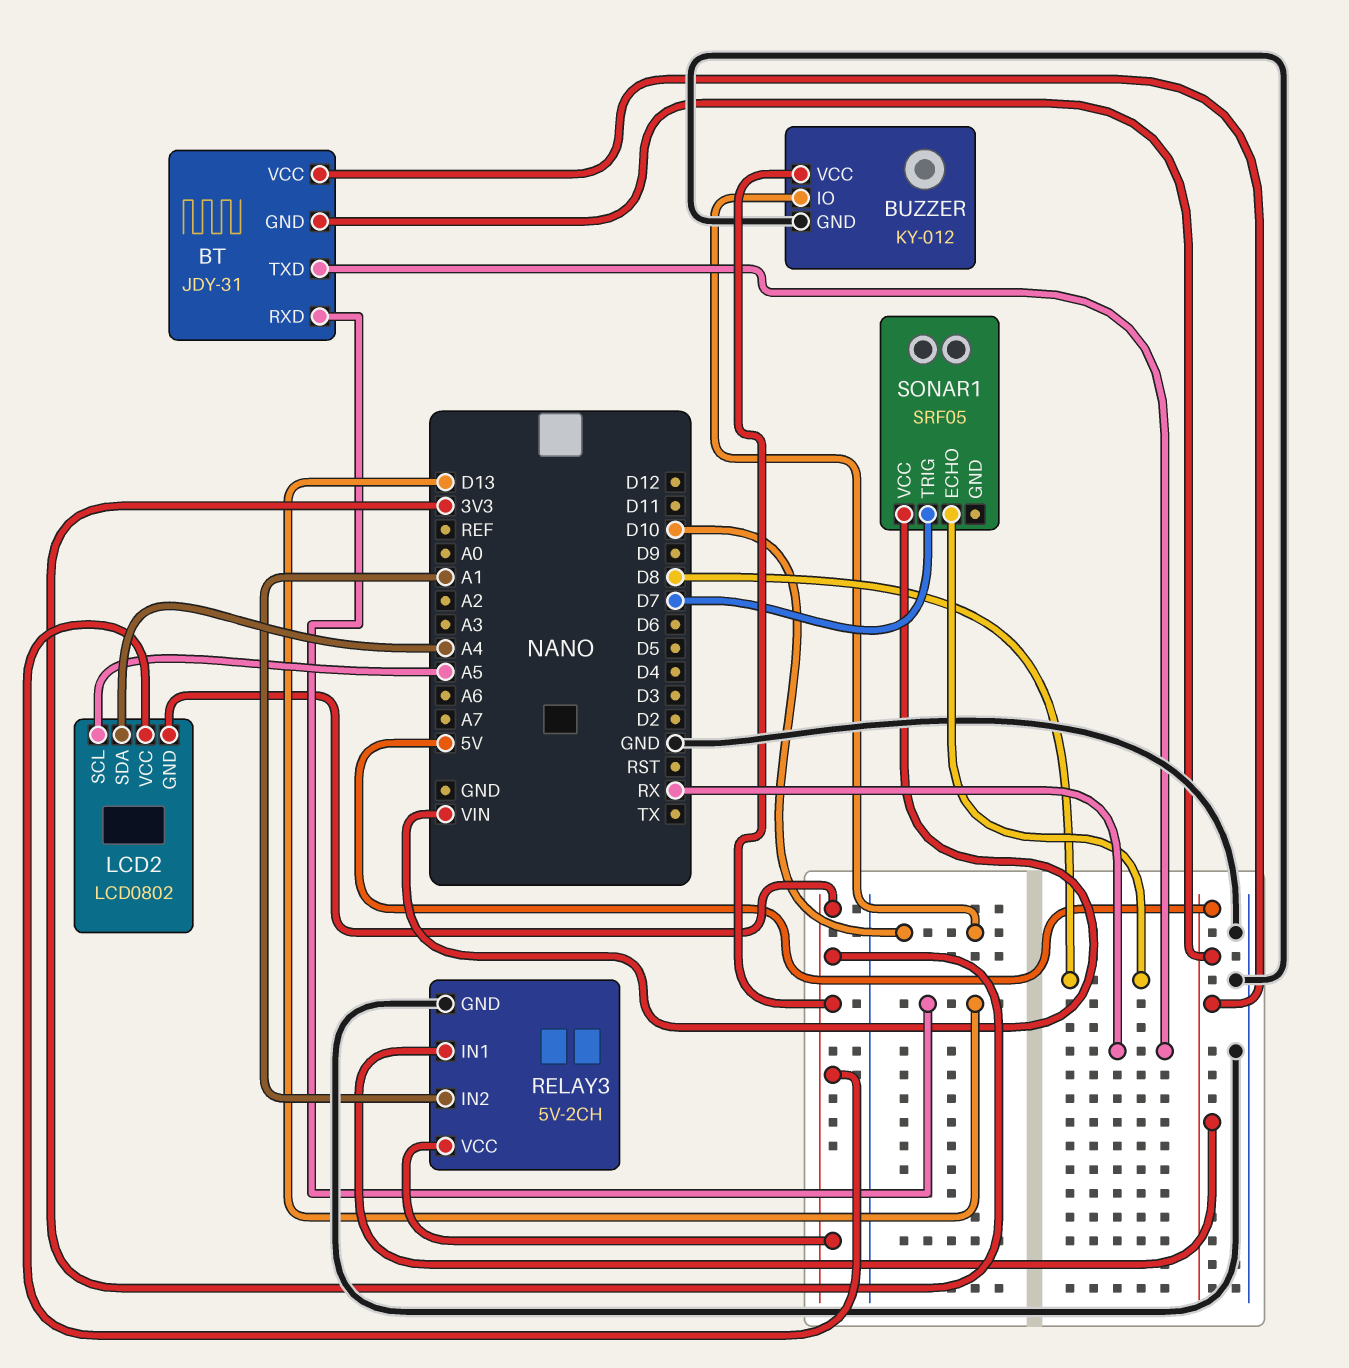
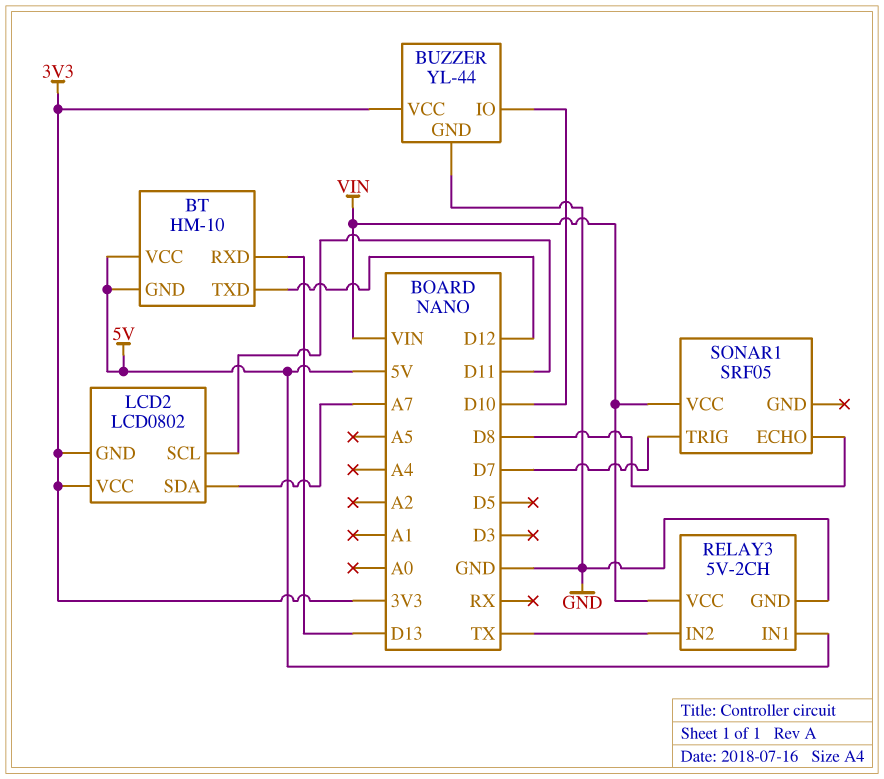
BT: JDY-31 -> HM-10
BT pin TXD: RX -> D12
BUZZER: KY-012 -> YL-44
LCD2 pin SCL: A5 -> D11
LCD2 pin SDA: A4 -> A7
RELAY3 pin IN2: A1 -> TX
RELAY3 pin VCC: 3V3 -> VIN

